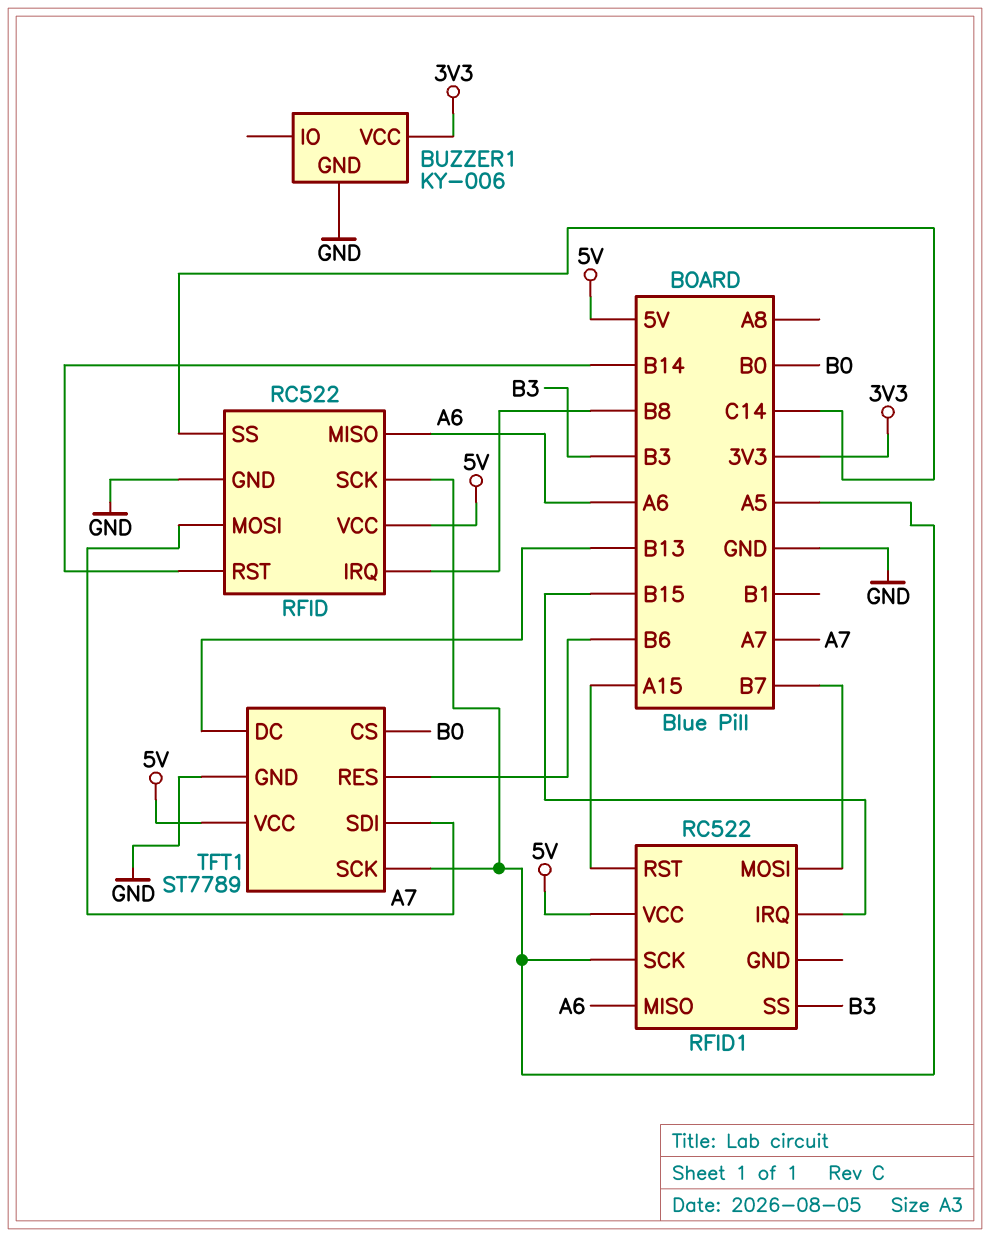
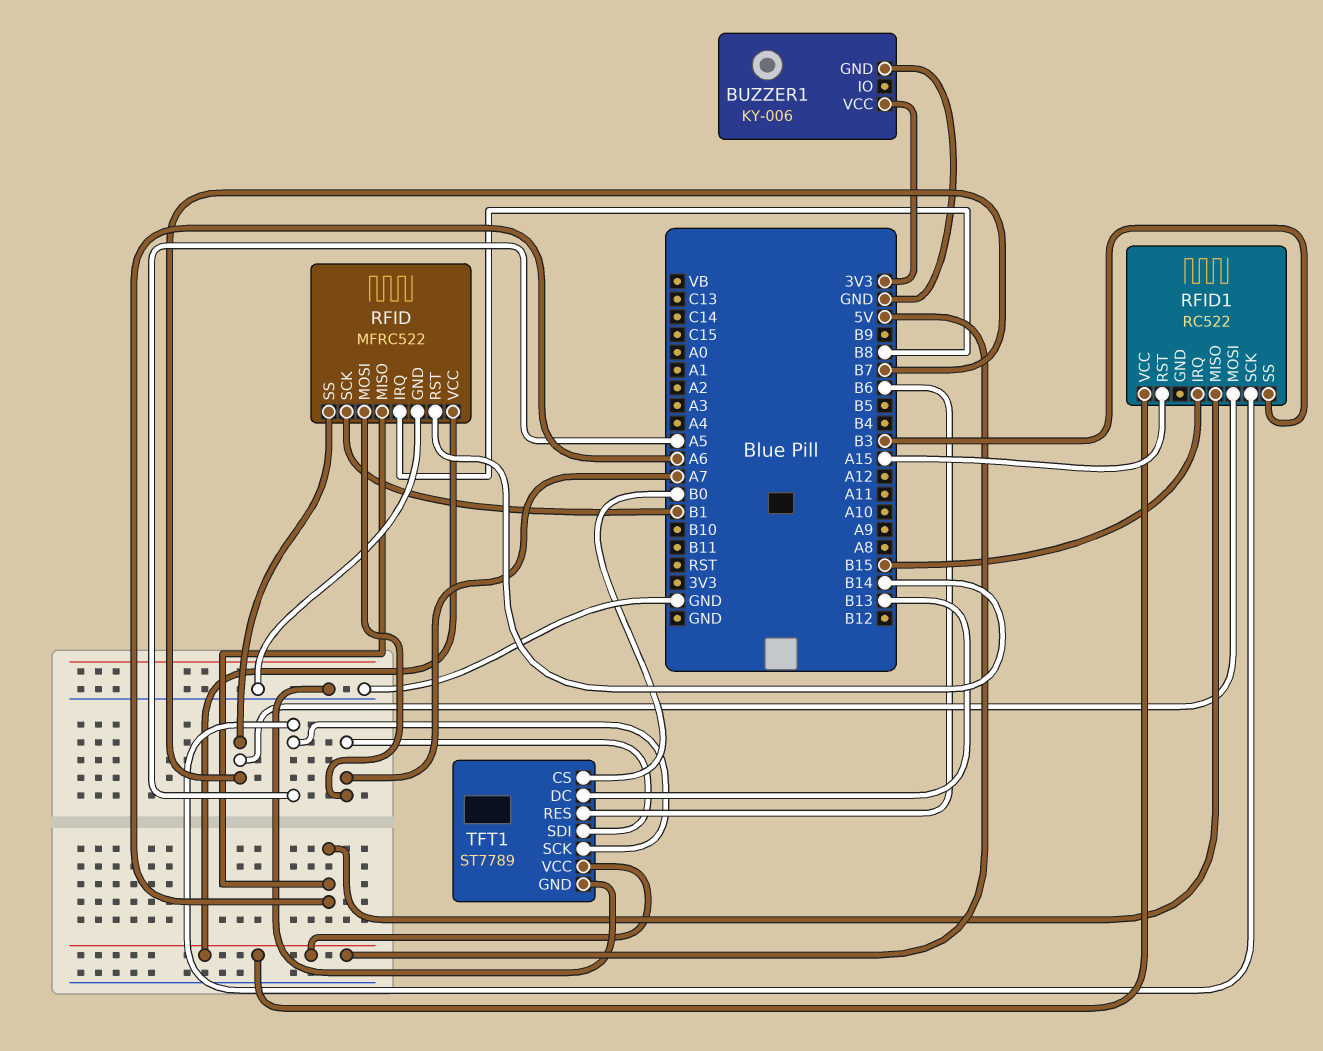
RFID: RC522 -> MFRC522
RFID pin SCK: A5 -> B1
RFID pin SS: C14 -> B7

